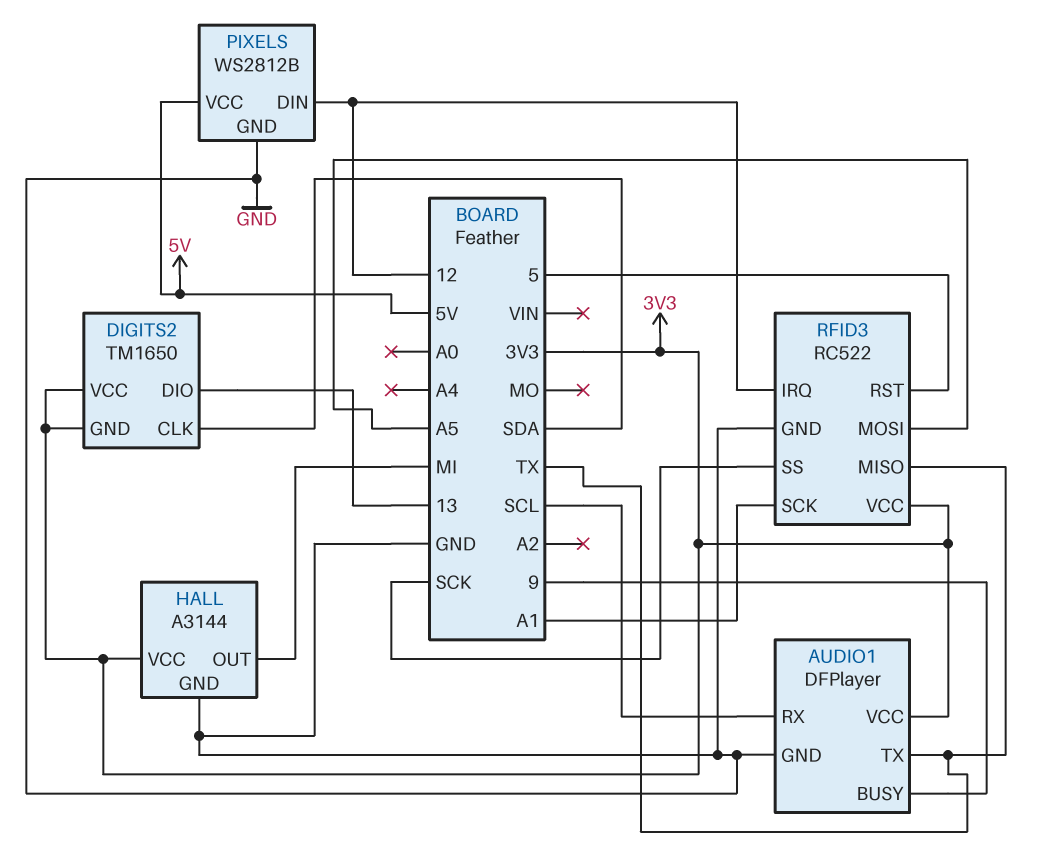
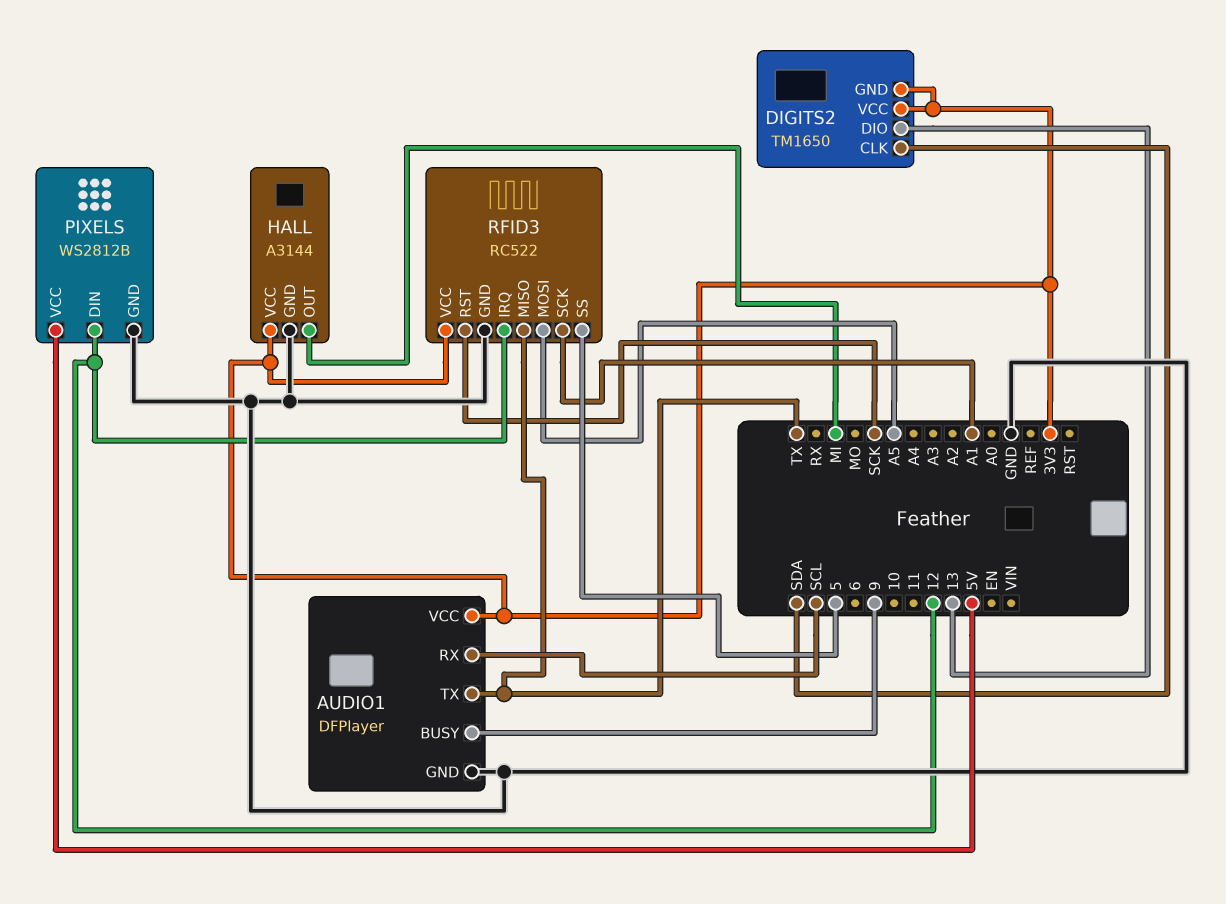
RFID3 pin RST: 5 -> SCK
RFID3 pin SS: SCK -> 5

